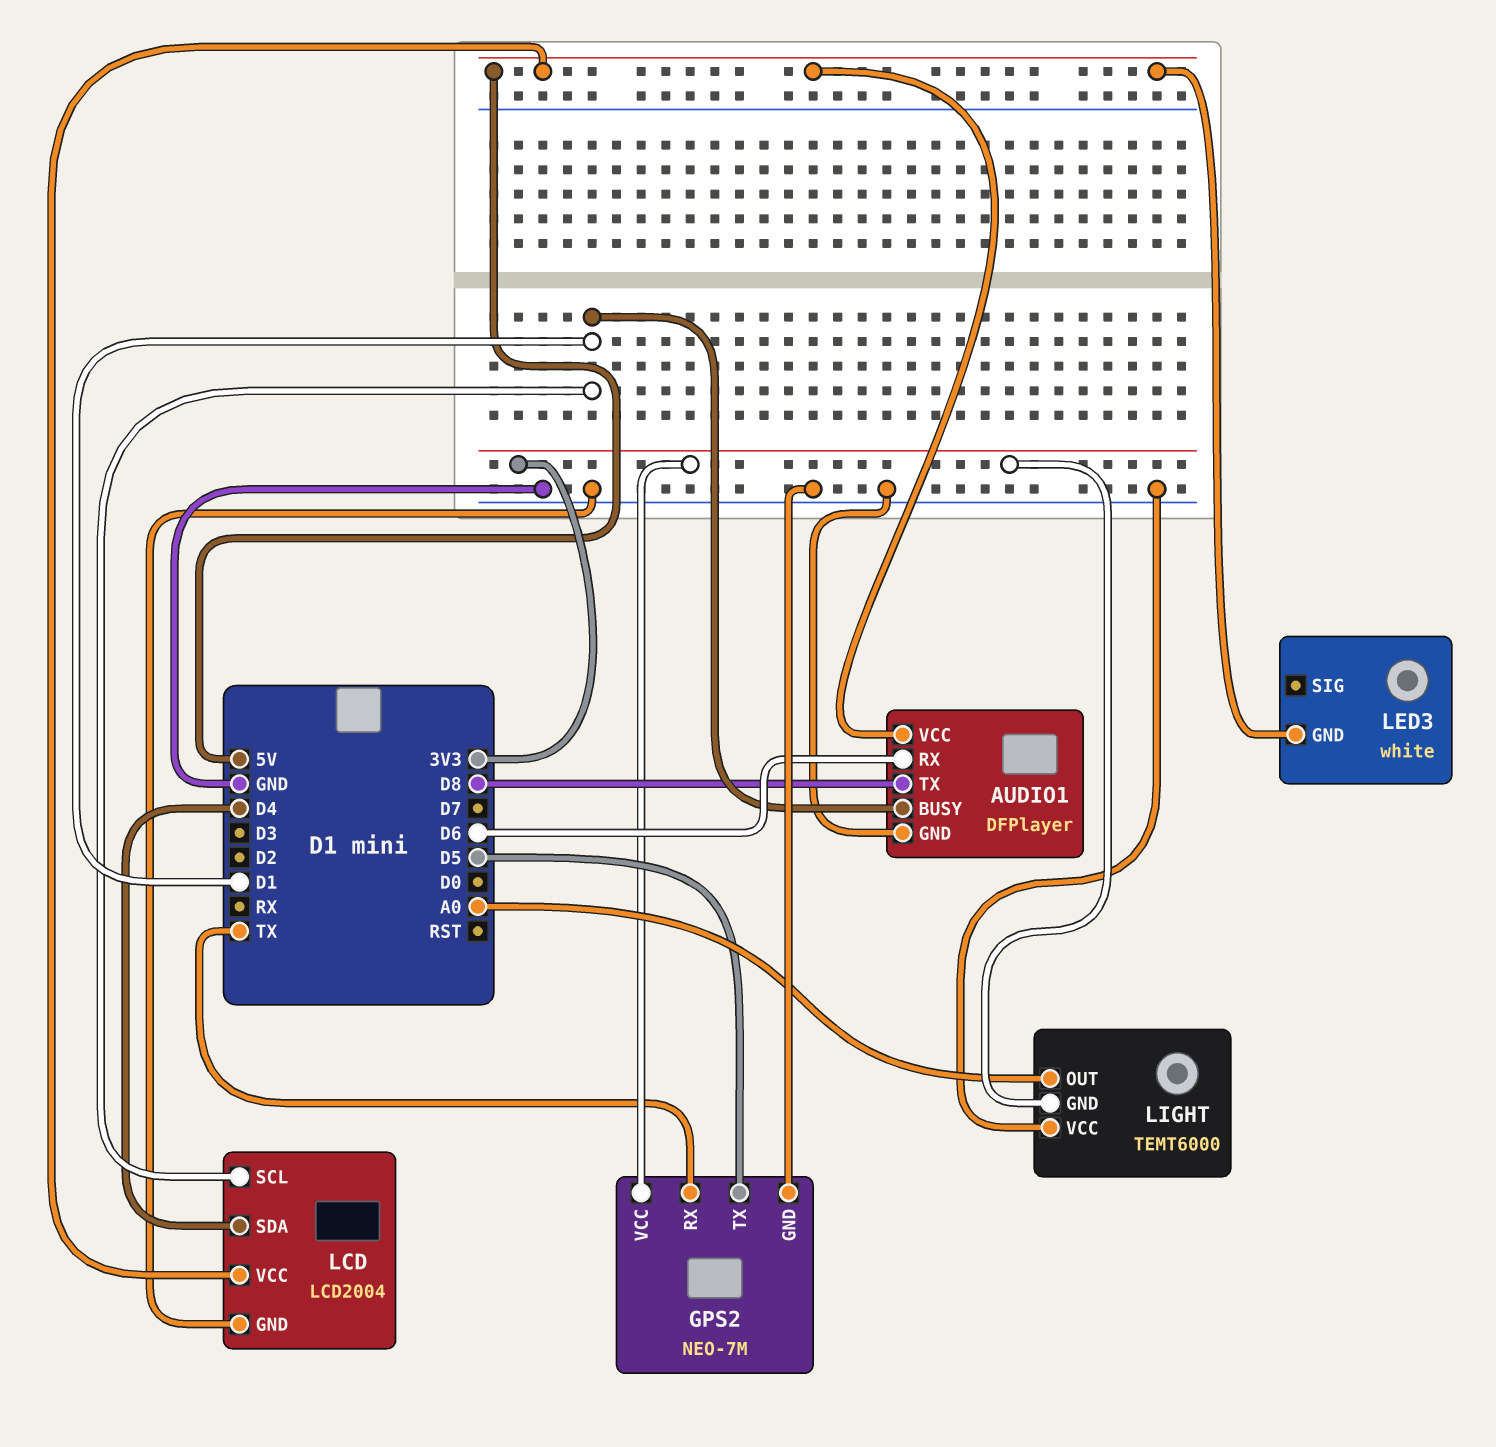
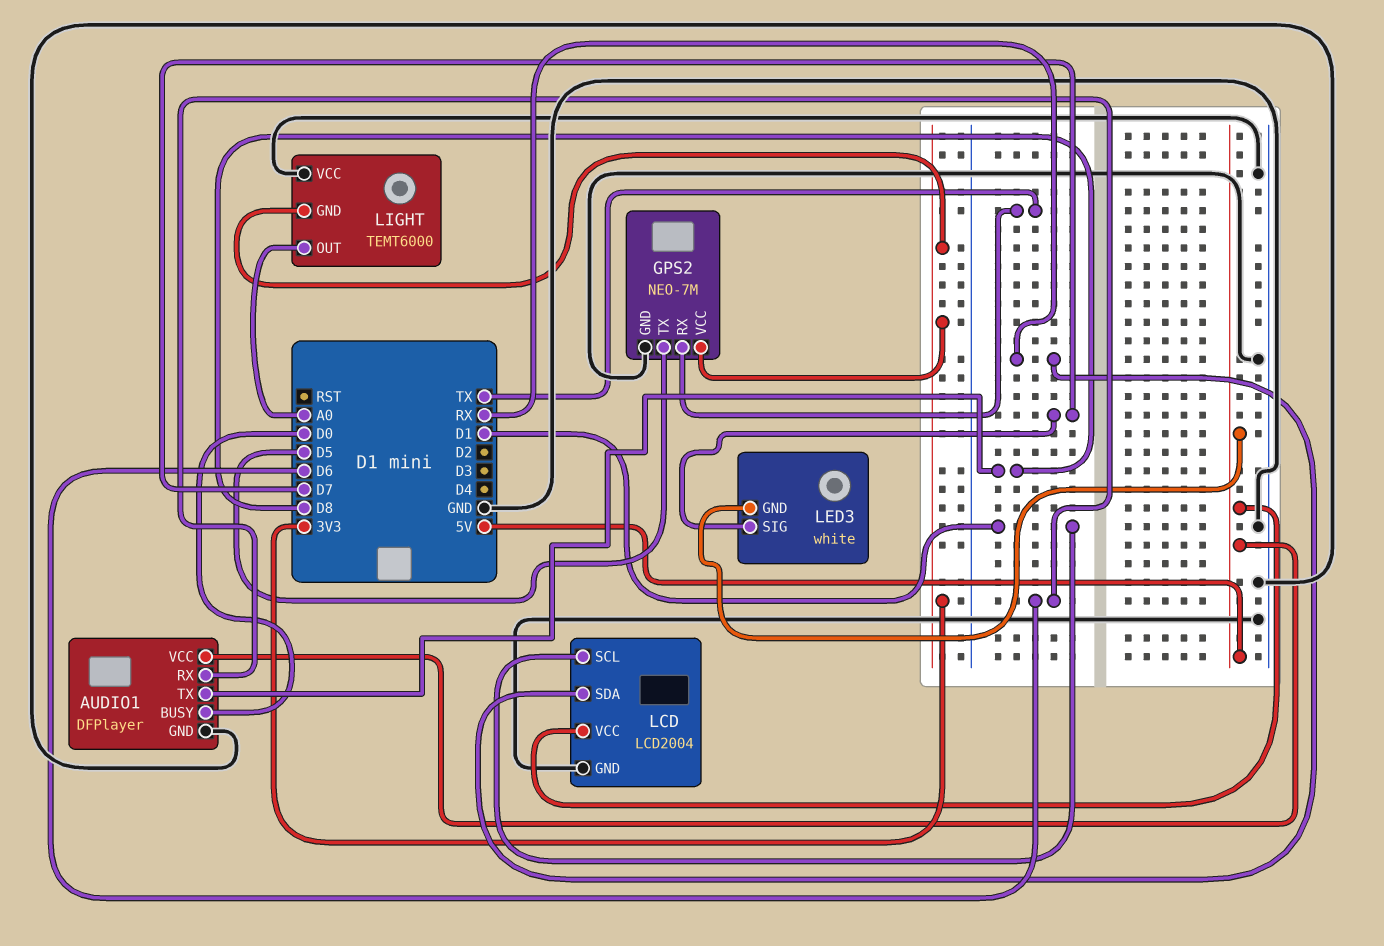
AUDIO1 pin BUSY: D1 -> D0
LCD pin SDA: D4 -> RX
LED3 pin SIG: none -> D7

